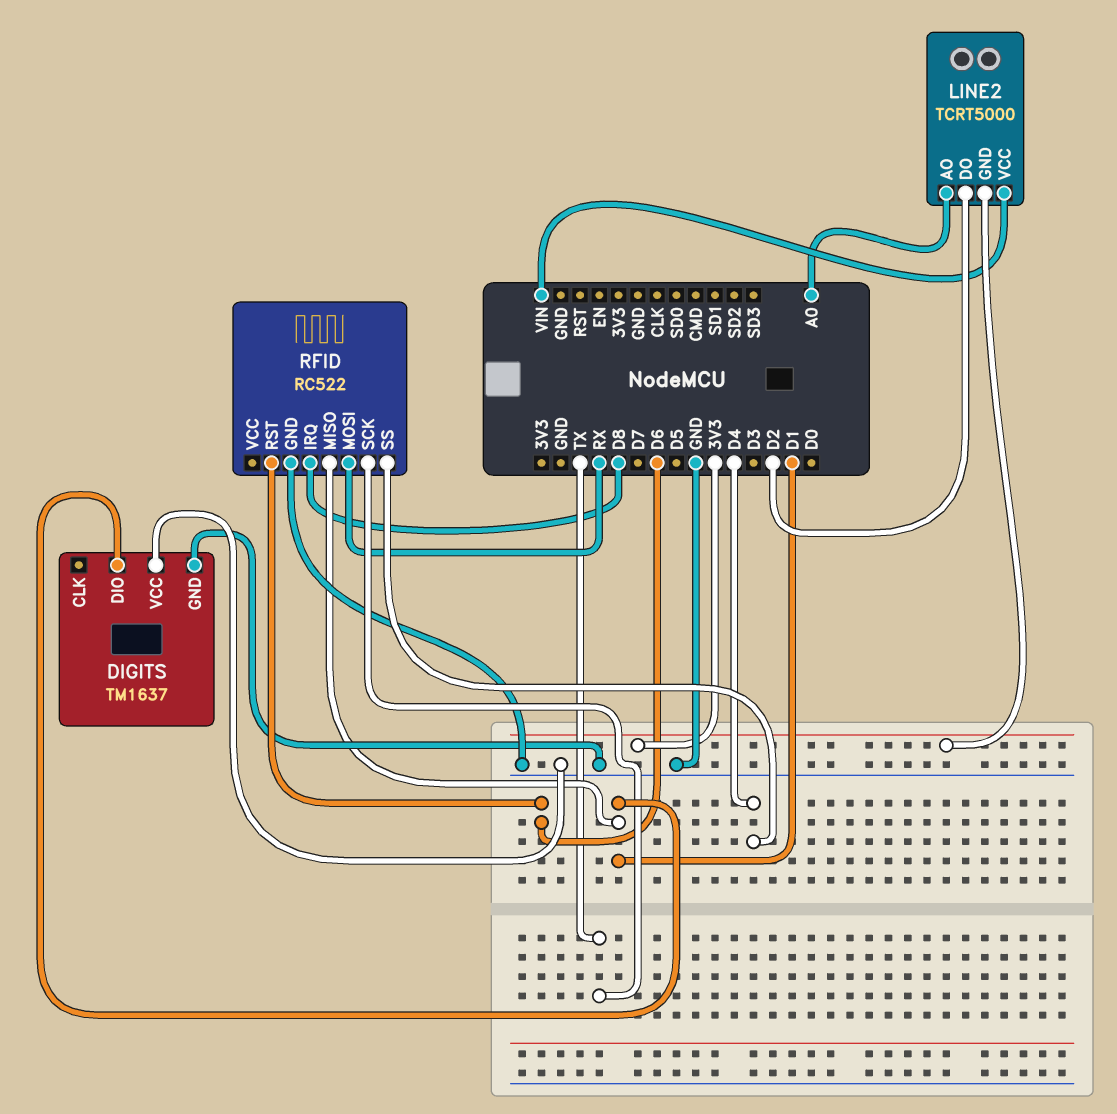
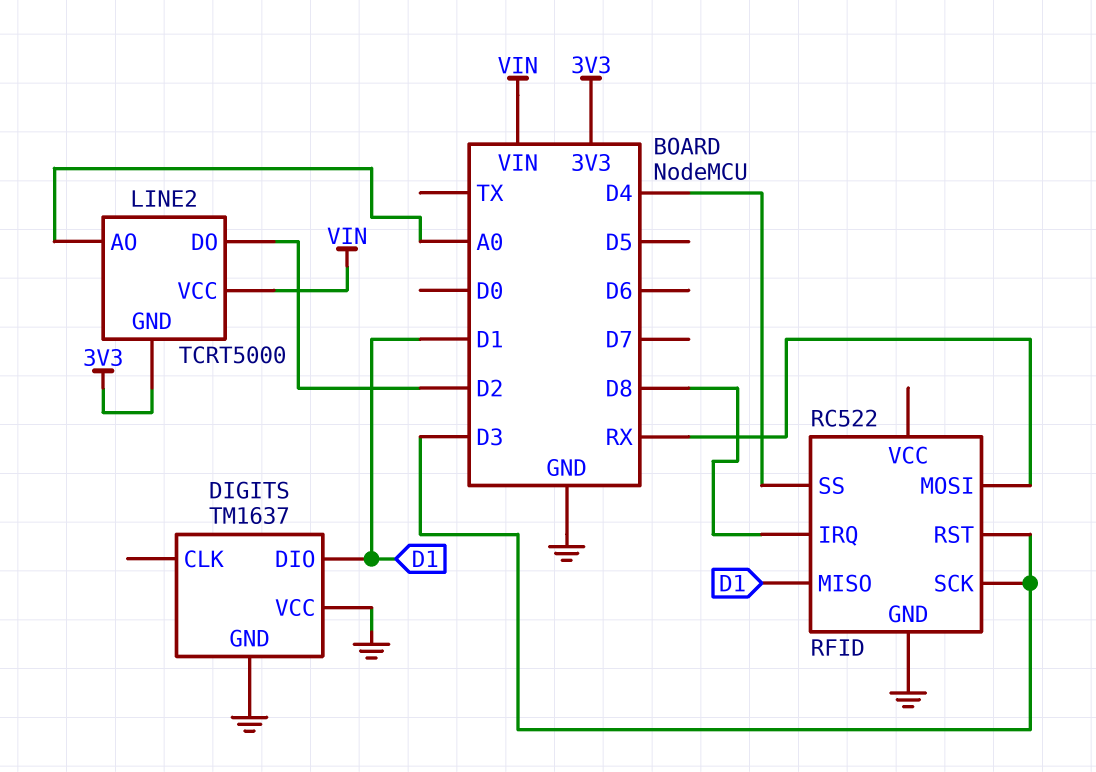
RFID pin RST: D6 -> D3
RFID pin SCK: TX -> D3

